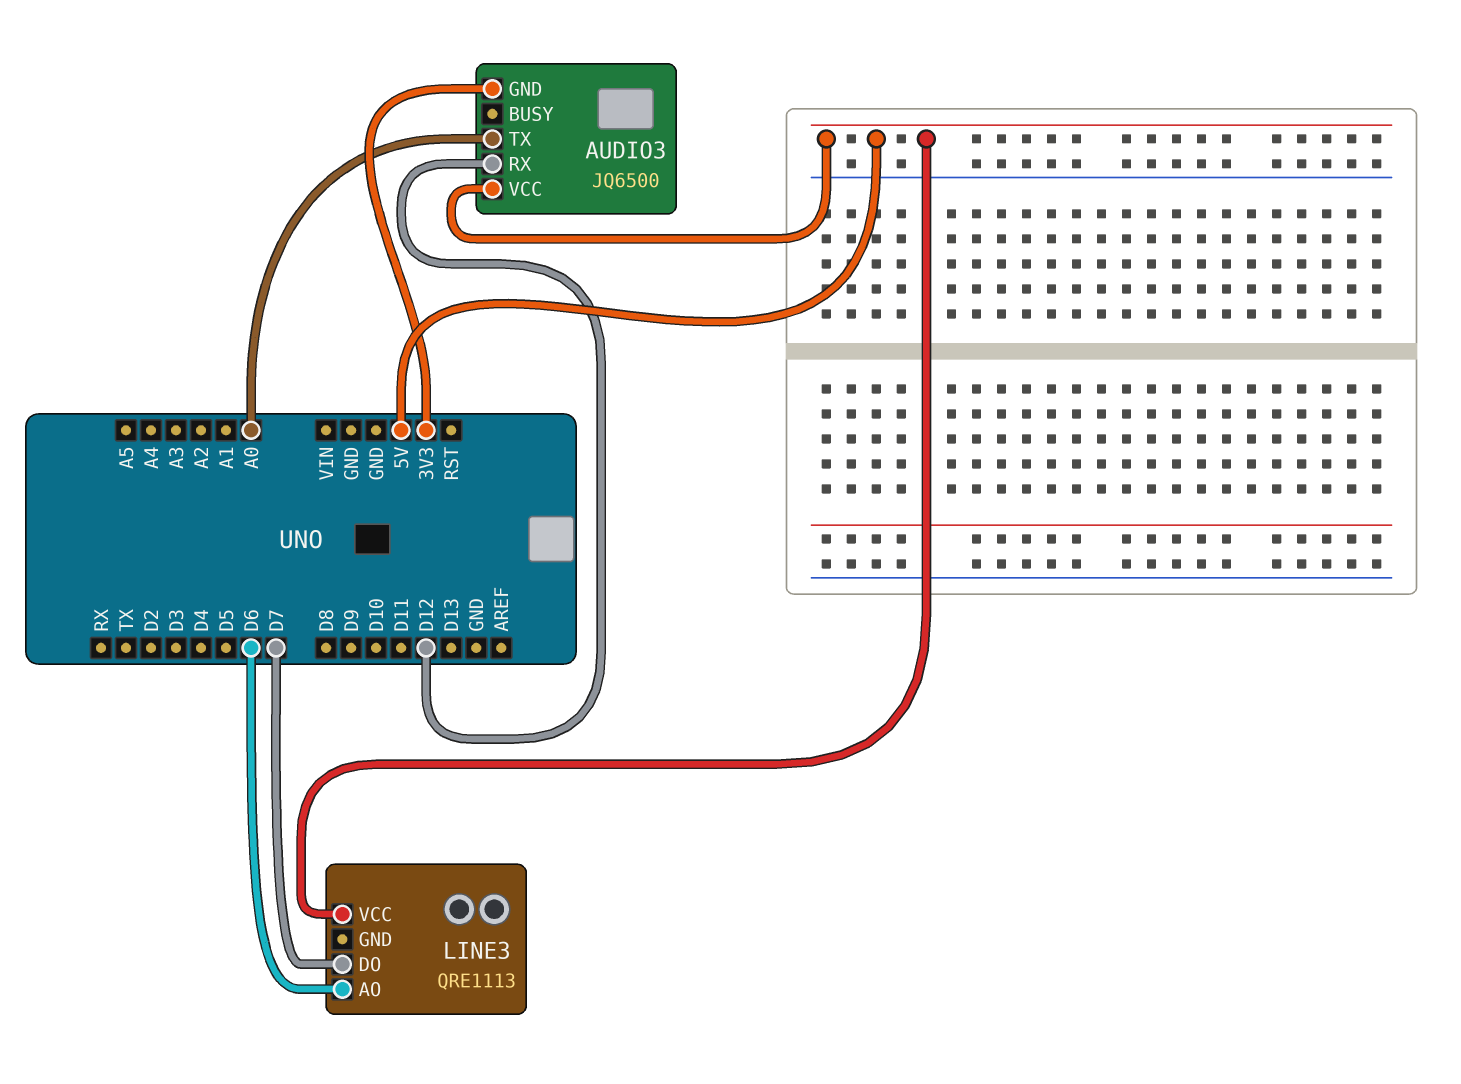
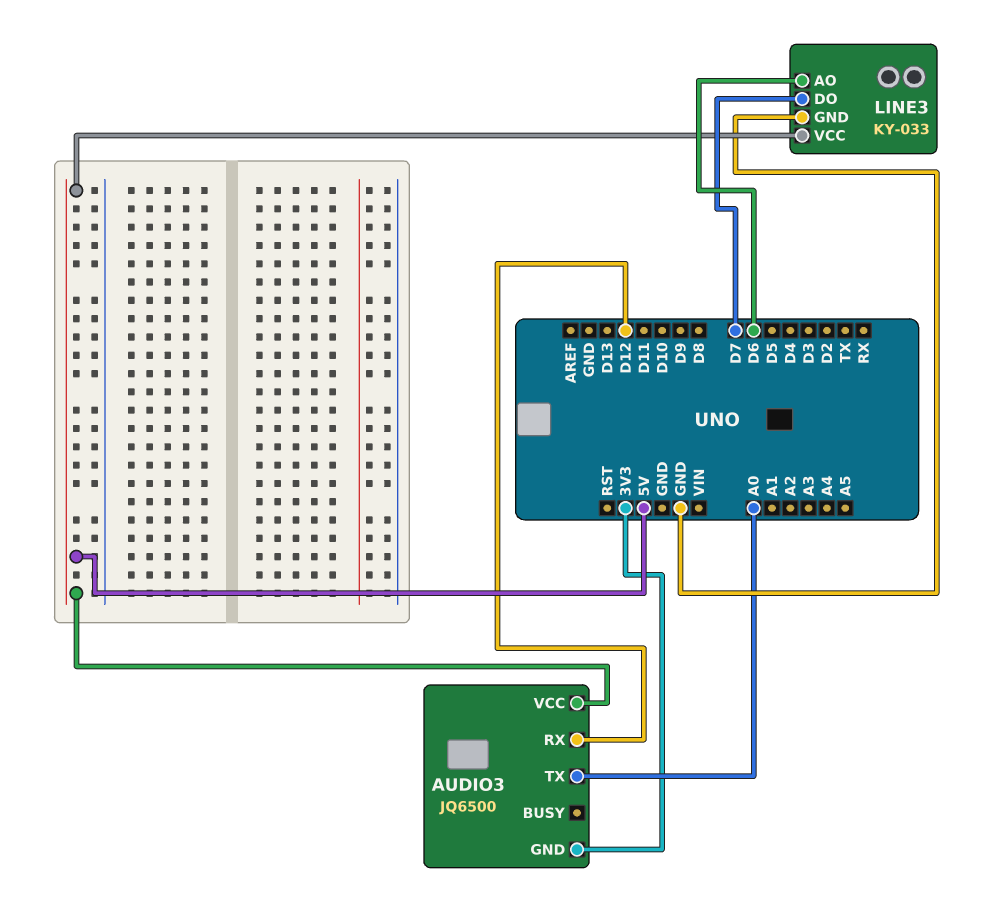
LINE3: QRE1113 -> KY-033
LINE3 pin GND: none -> GND

